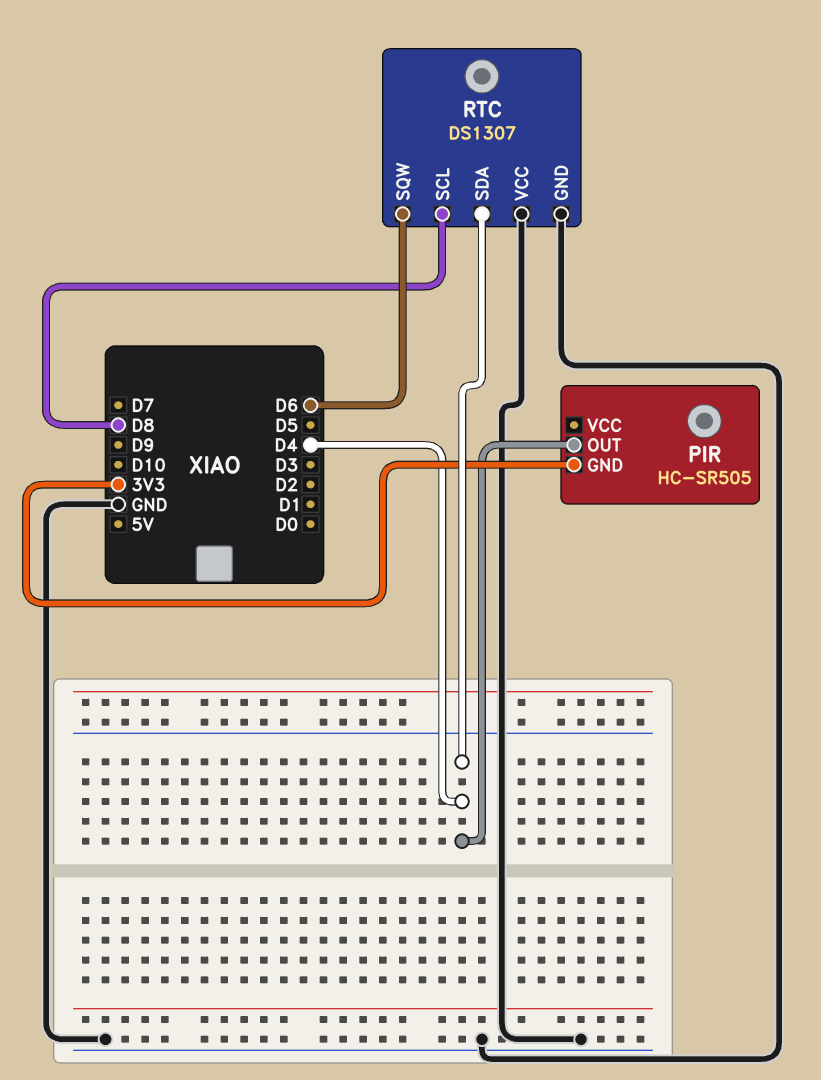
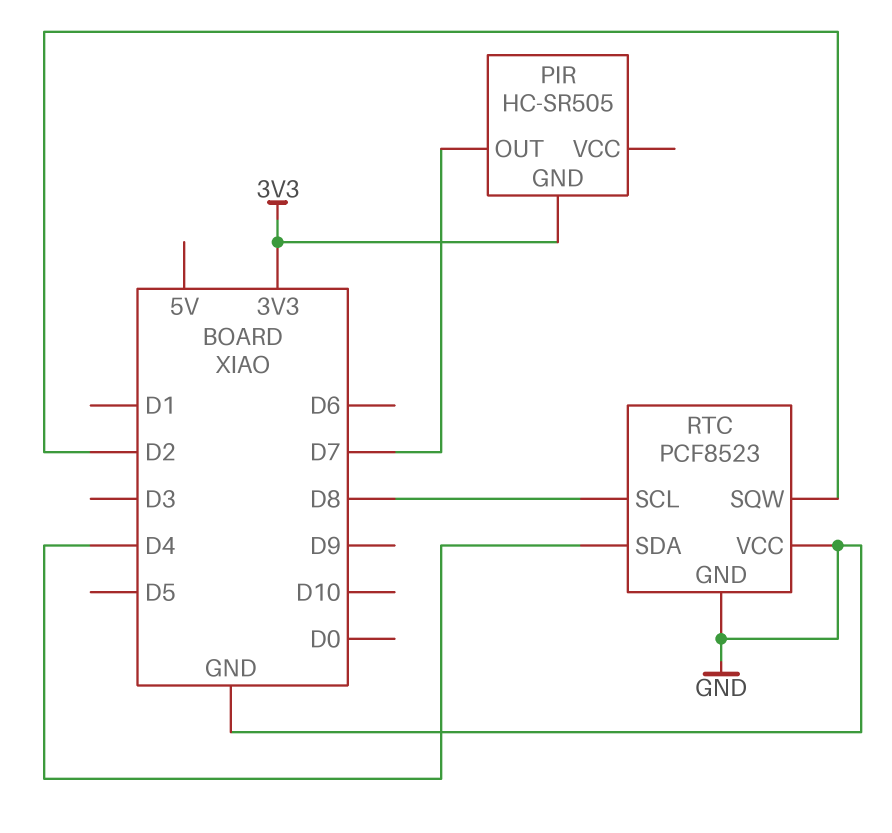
PIR pin OUT: D4 -> D7
RTC: DS1307 -> PCF8523
RTC pin SQW: D6 -> D2

